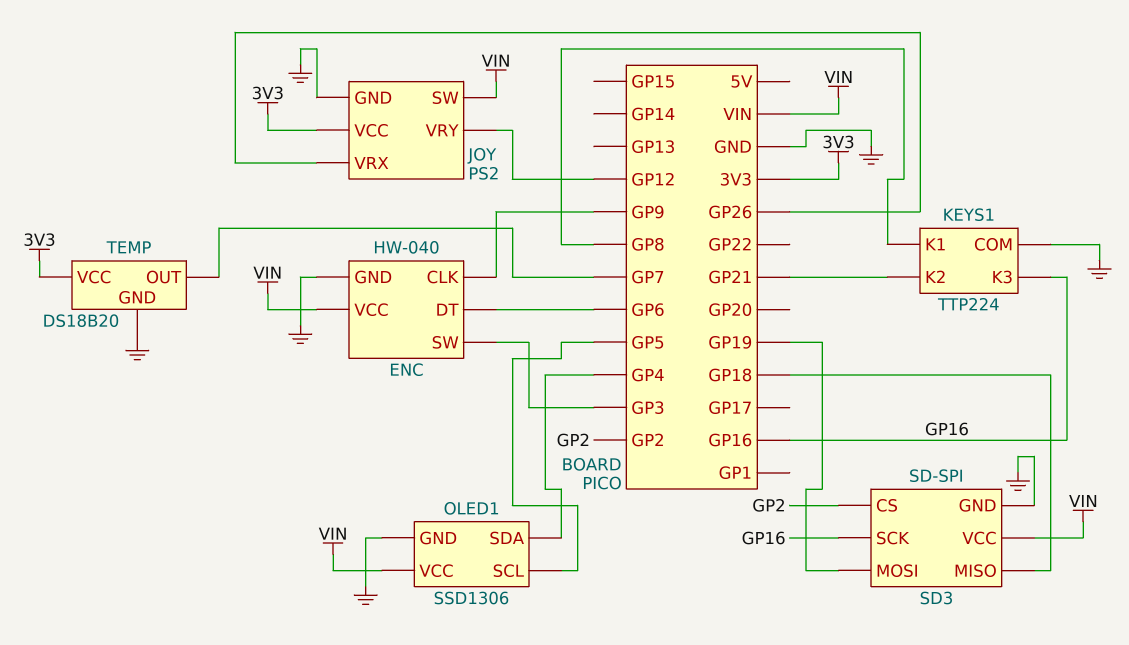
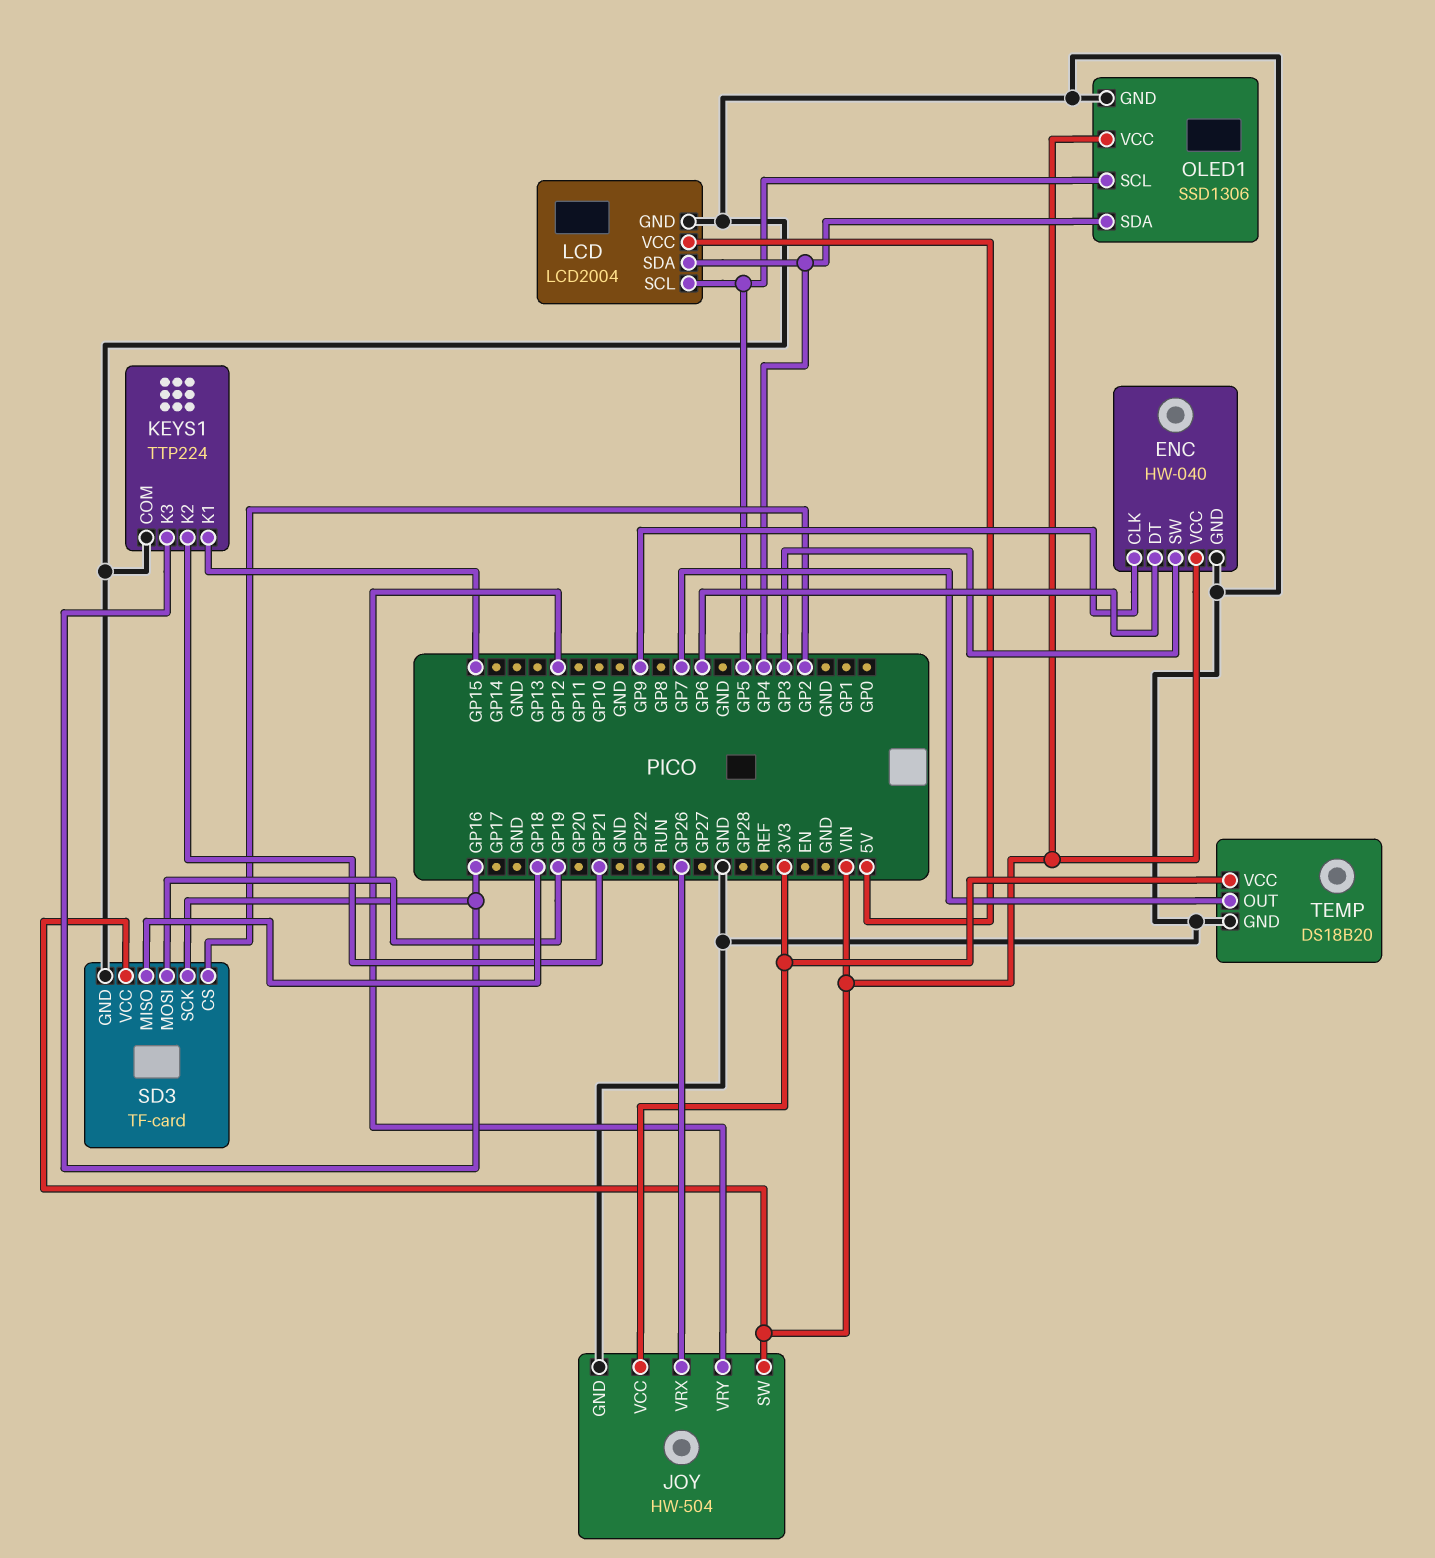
JOY: PS2 -> HW-504
KEYS1 pin K1: GP8 -> GP15
LCD: none -> LCD2004
LCD pin GND: none -> GND
LCD pin SCL: none -> GP5
LCD pin SDA: none -> GP4
LCD pin VCC: none -> 5V
SD3: SD-SPI -> TF-card

